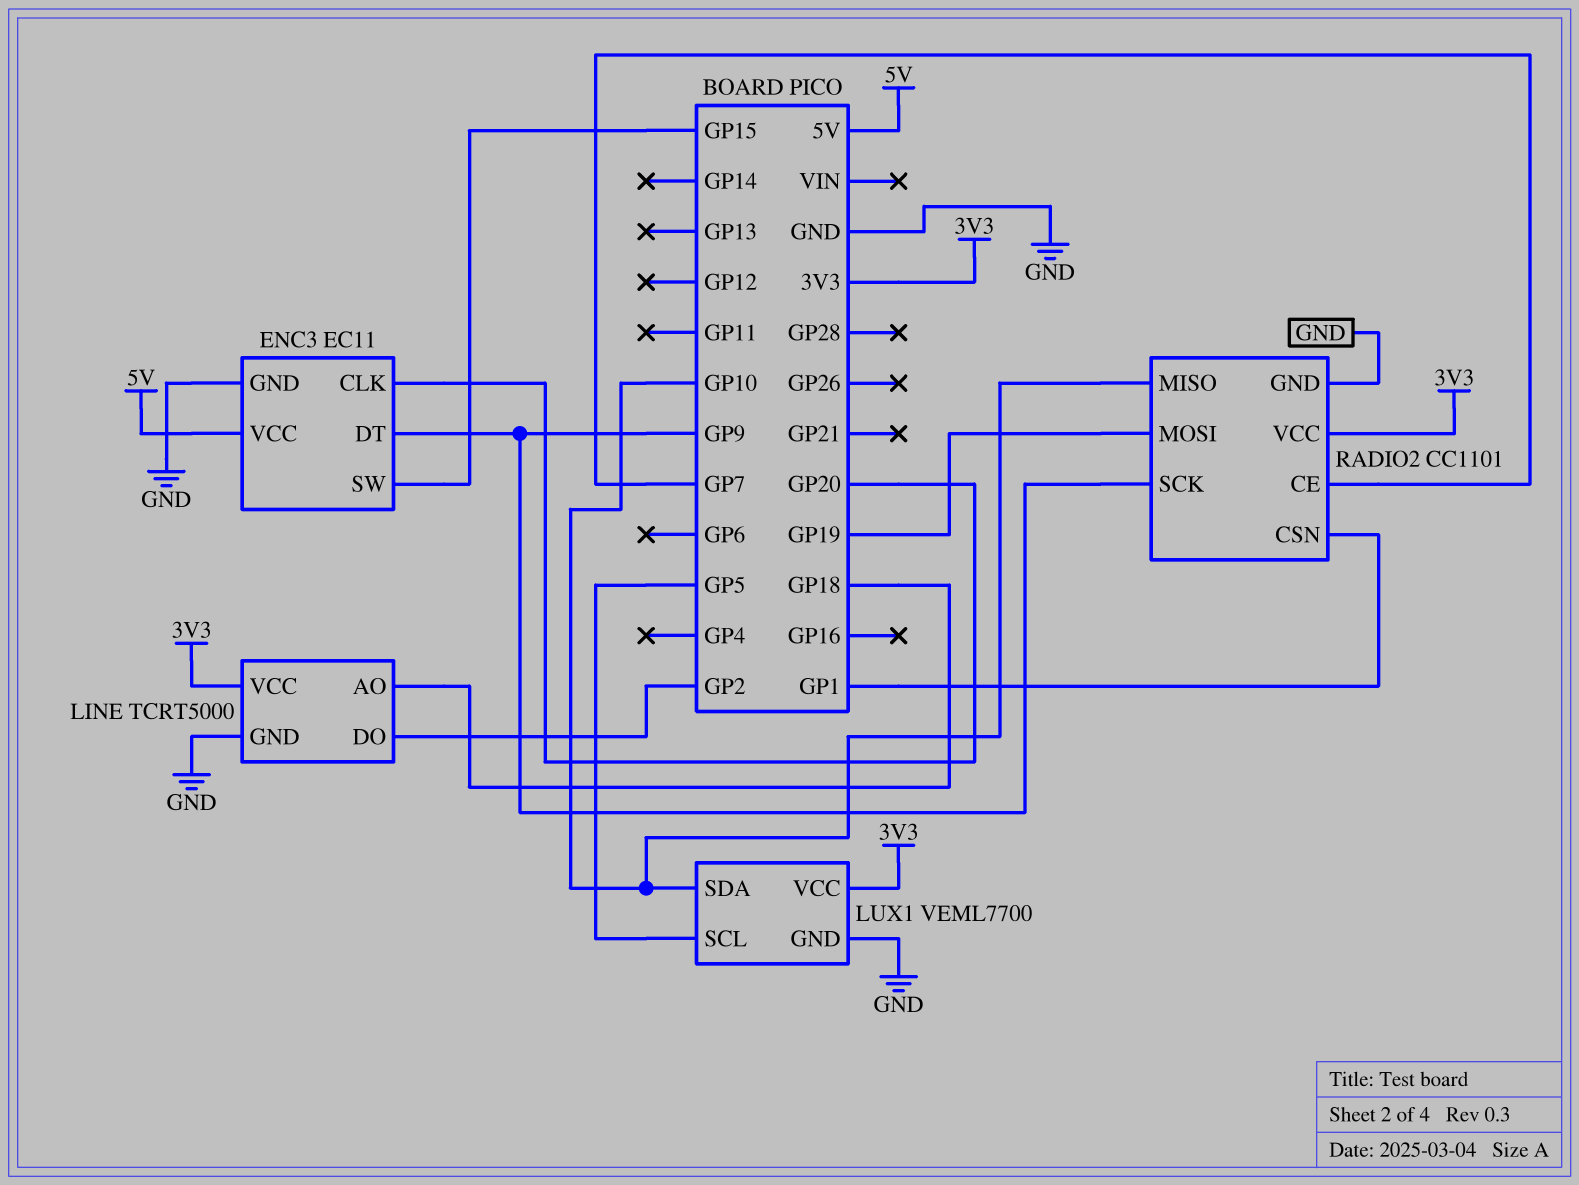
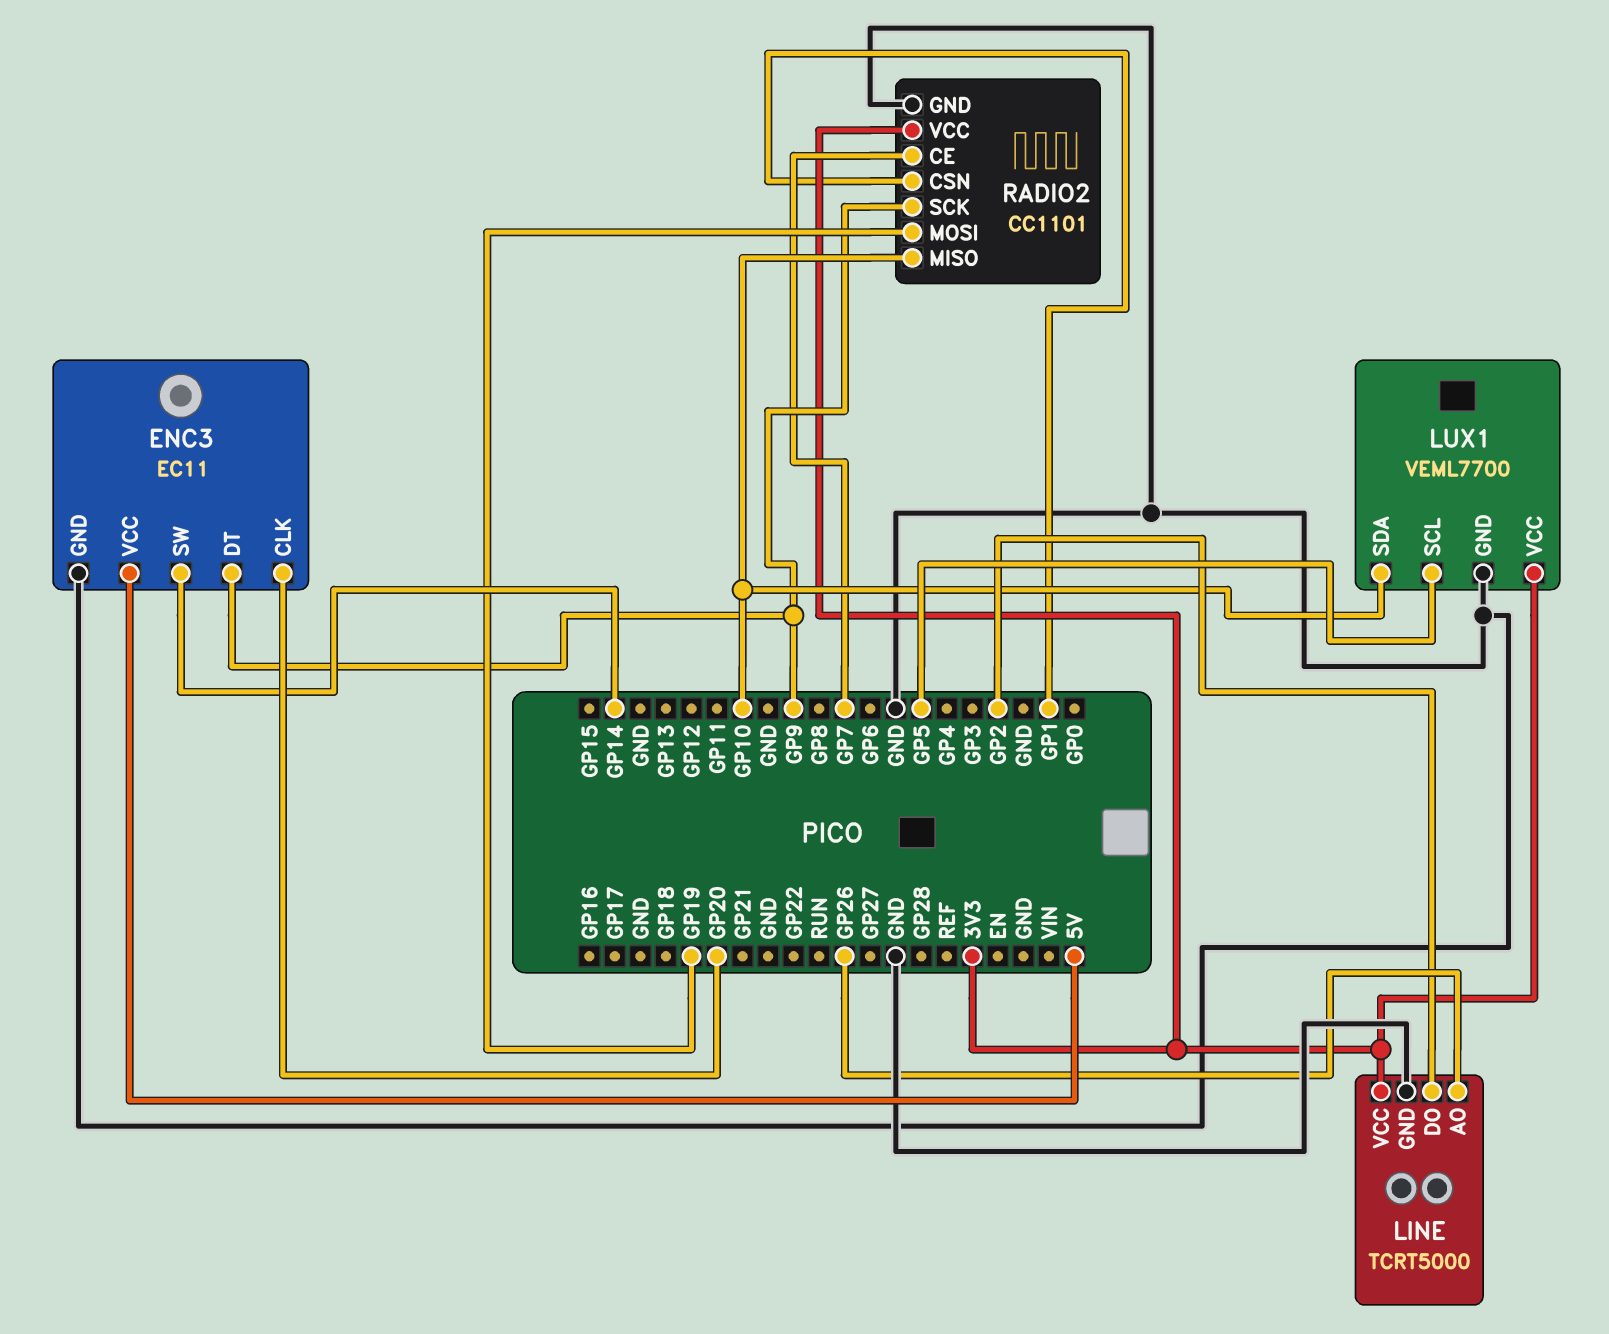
ENC3 pin SW: GP15 -> GP14
LINE pin AO: GP18 -> GP26

